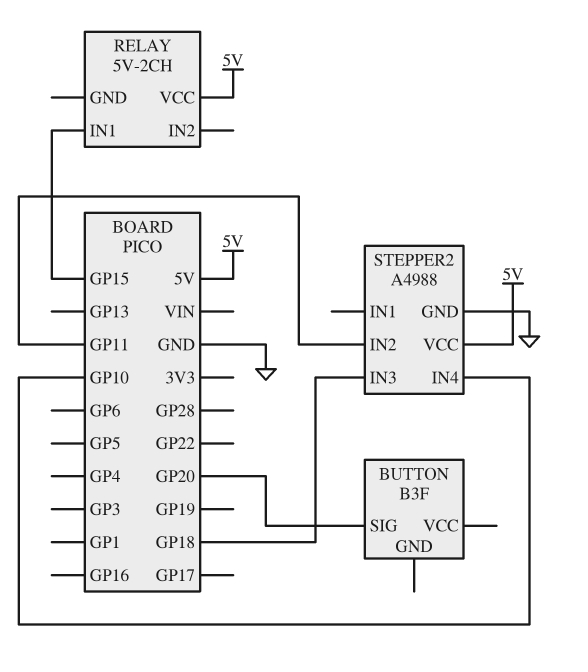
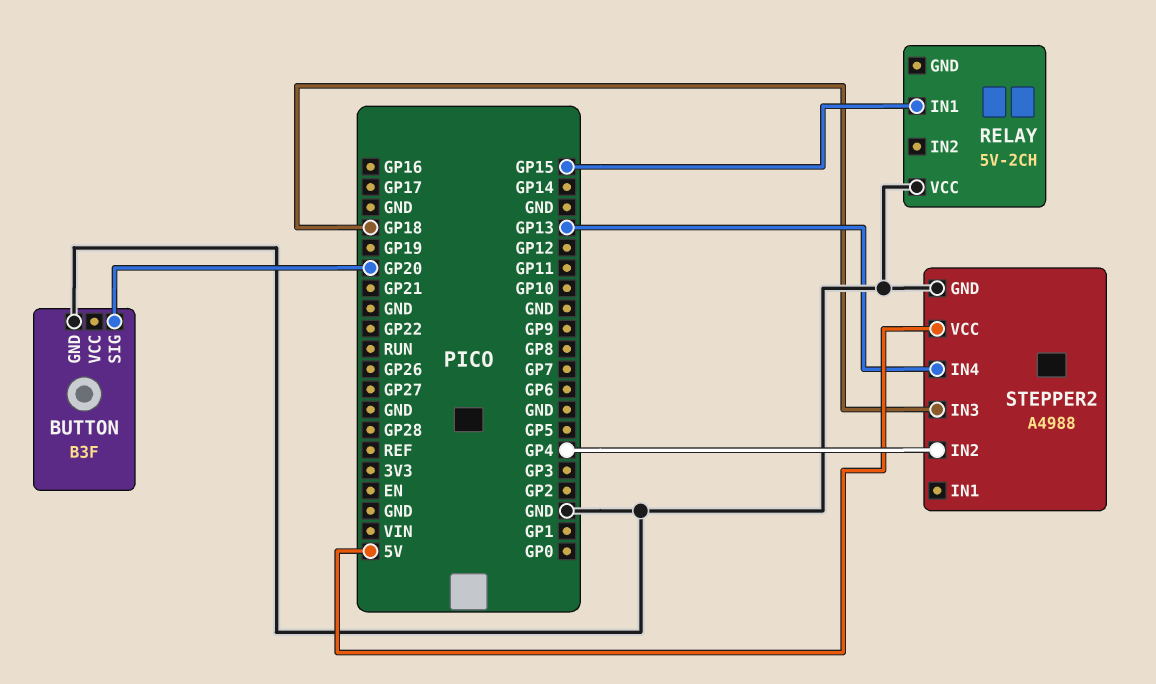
BUTTON pin GND: none -> GND
RELAY pin VCC: 5V -> GND
STEPPER2 pin IN2: GP11 -> GP4
STEPPER2 pin IN4: GP10 -> GP13

